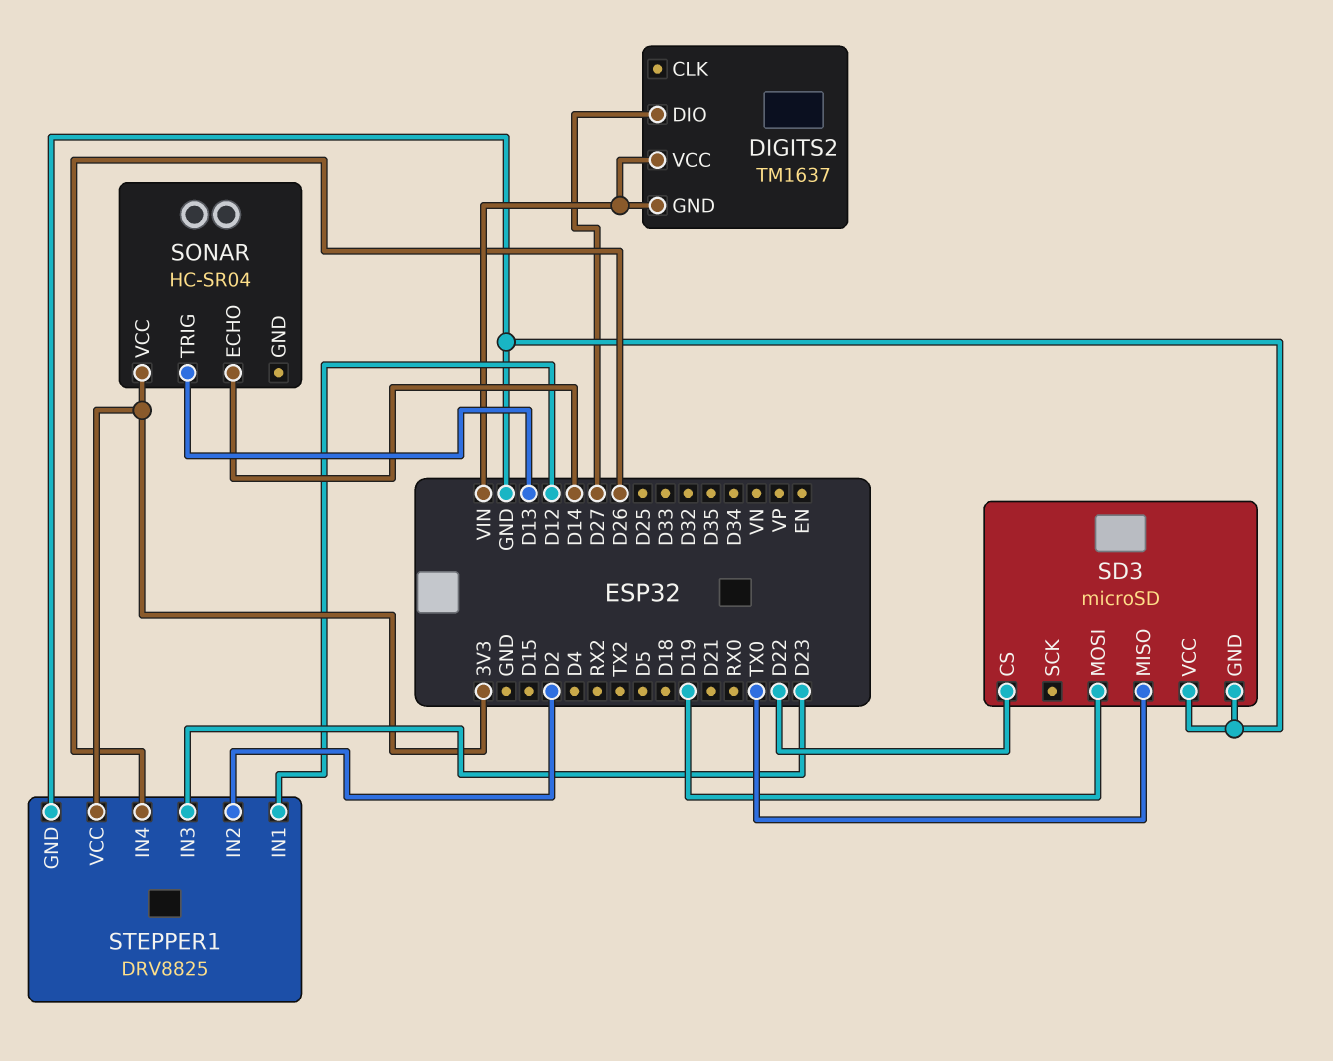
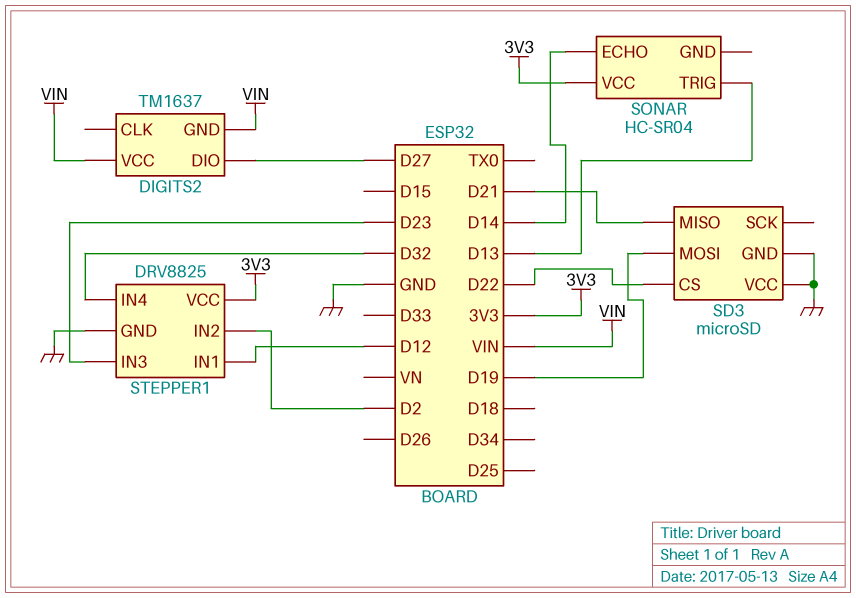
SD3 pin MISO: TX0 -> D21
STEPPER1 pin IN4: D26 -> D32

